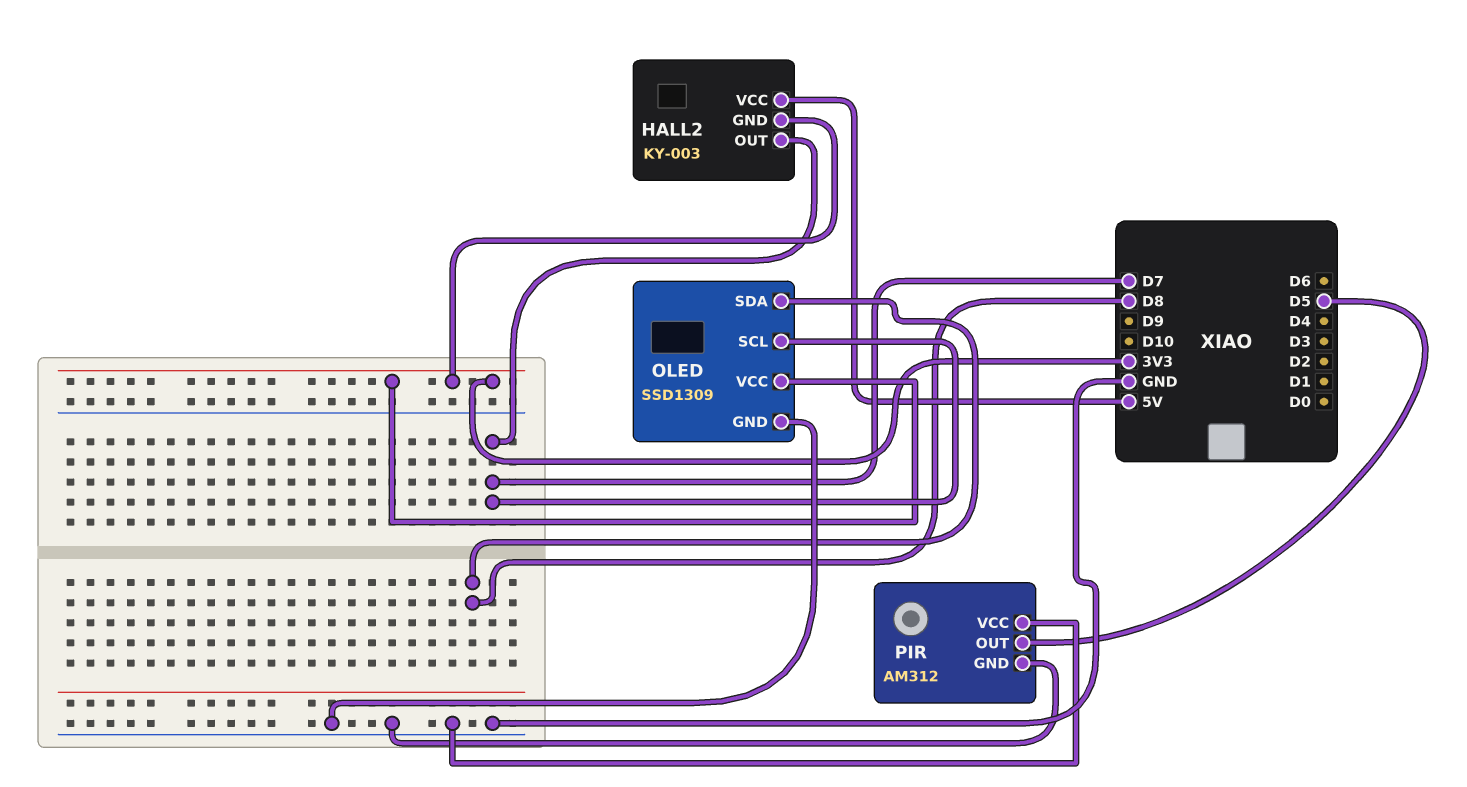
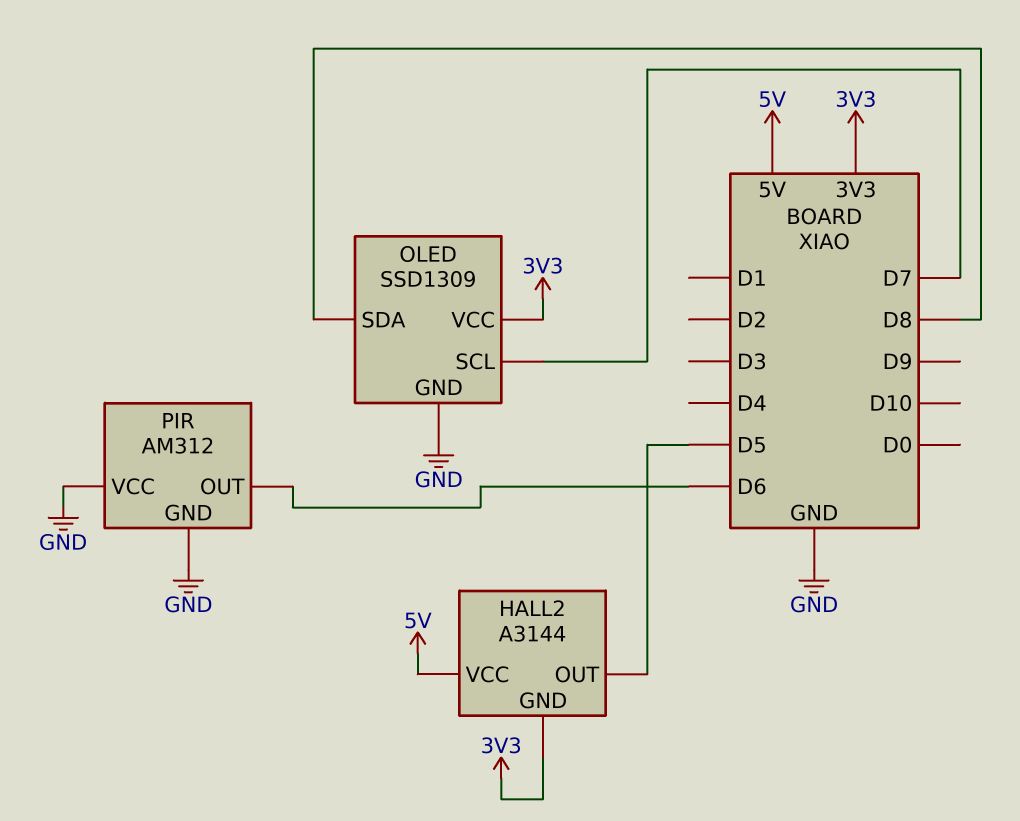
HALL2: KY-003 -> A3144
HALL2 pin OUT: D7 -> D5
PIR pin OUT: D5 -> D6

